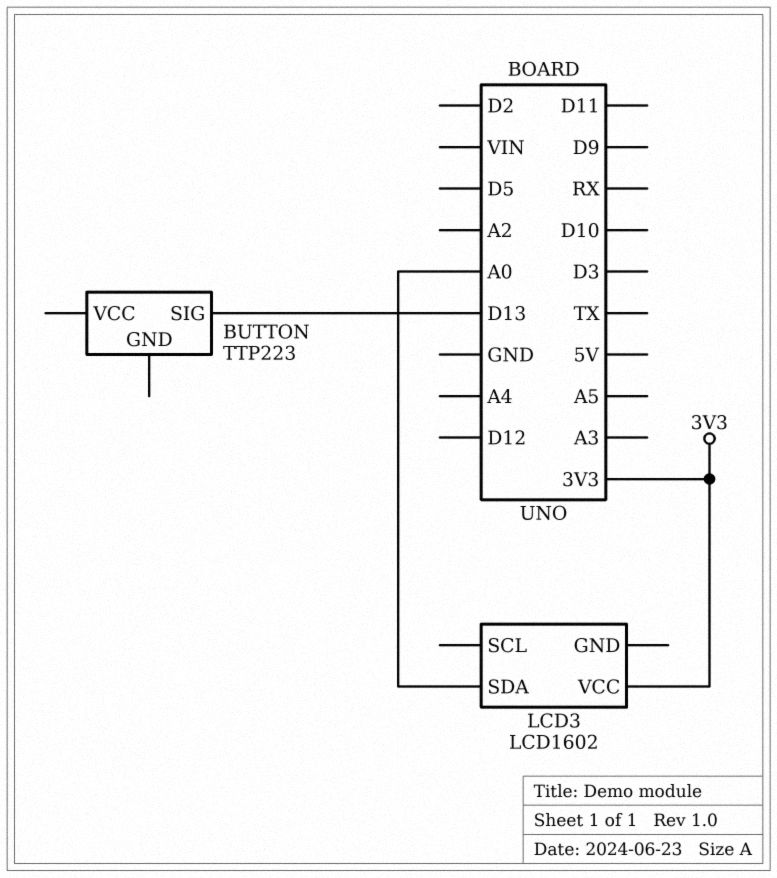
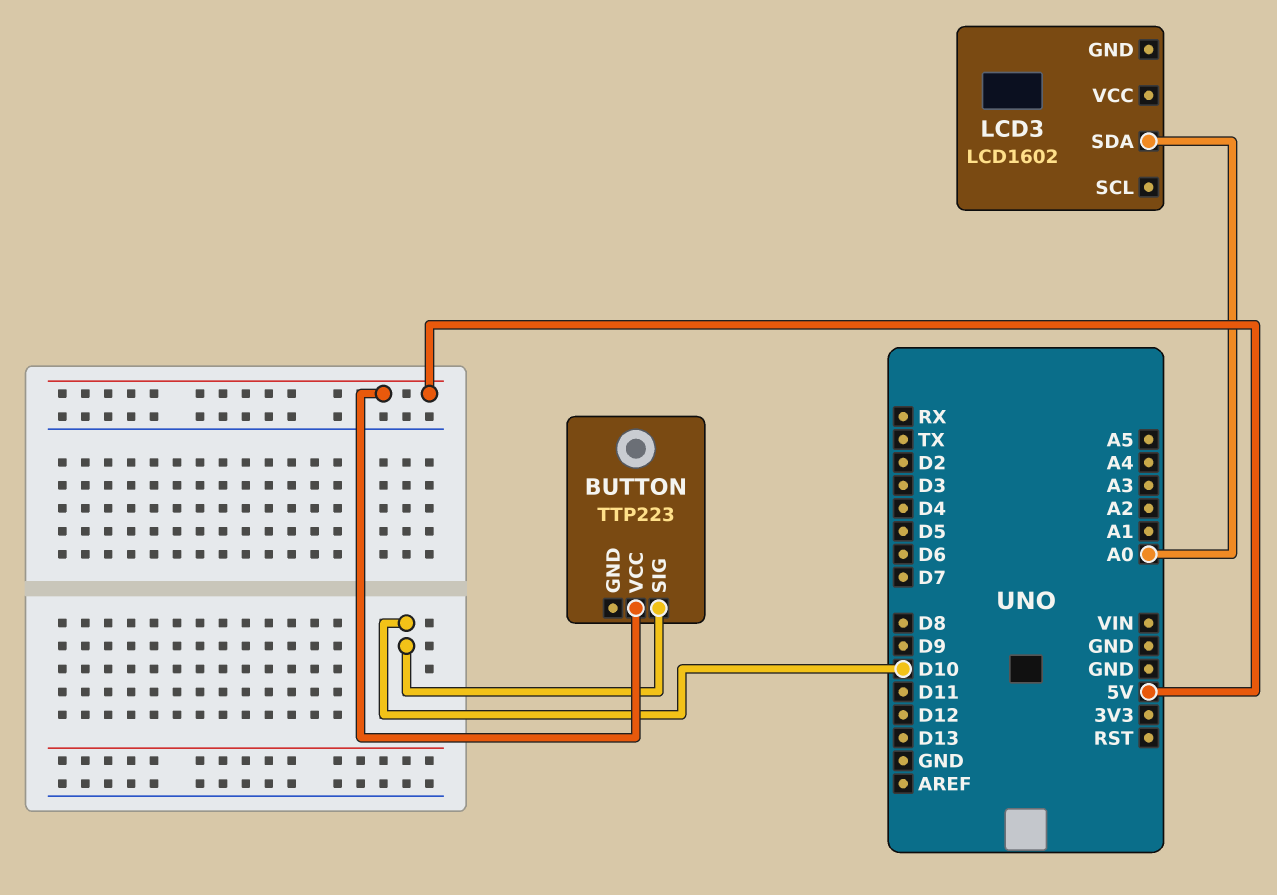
BUTTON pin SIG: D13 -> D10
BUTTON pin VCC: none -> 5V
LCD3 pin VCC: 3V3 -> none

